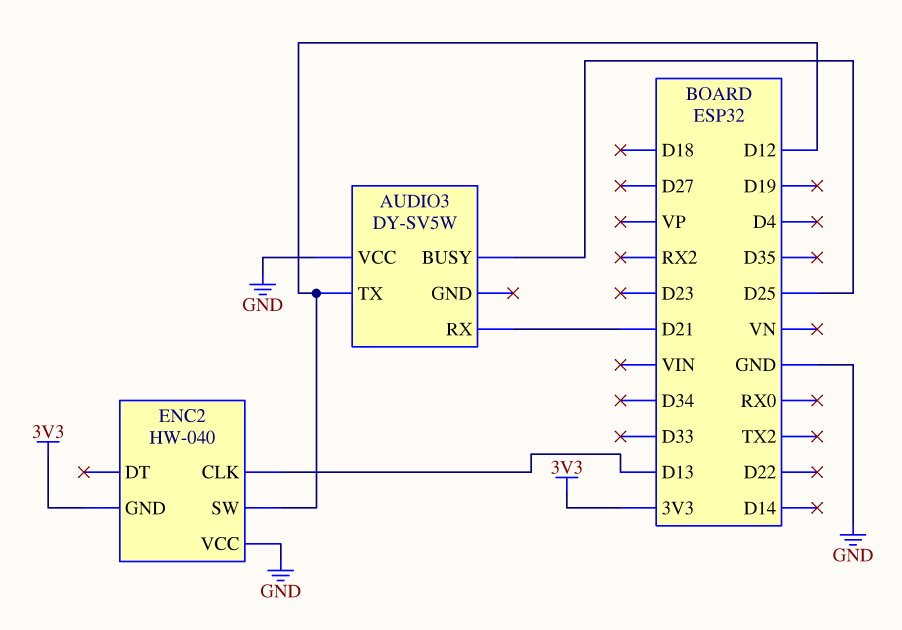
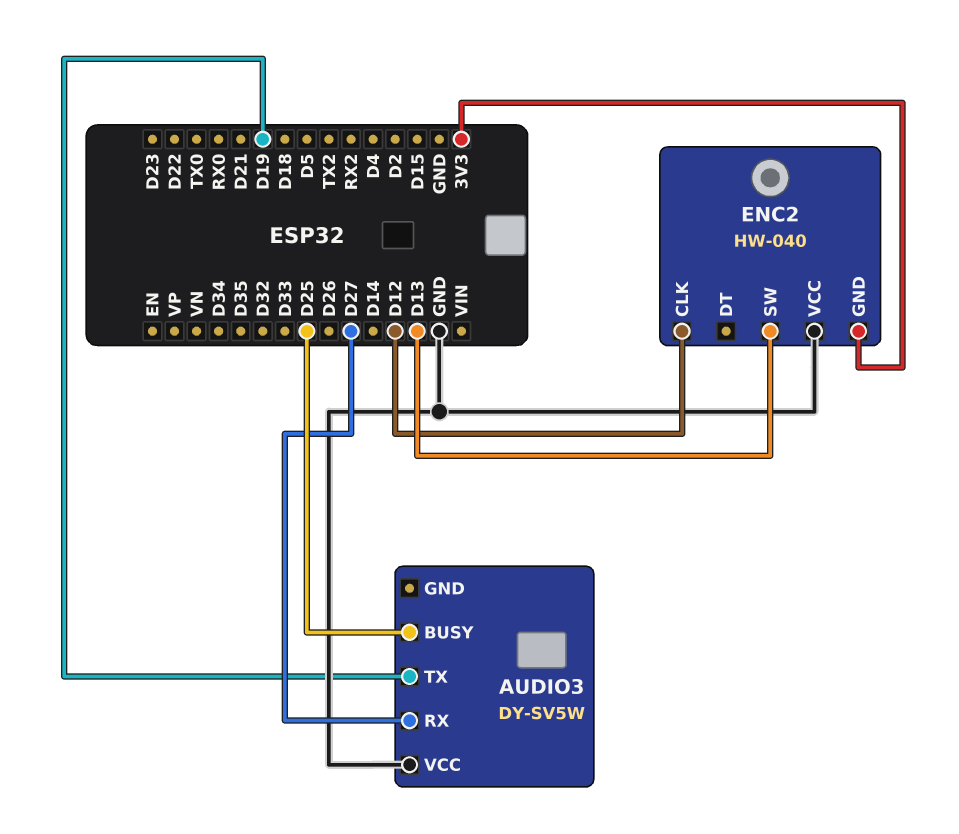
AUDIO3 pin RX: D21 -> D27
AUDIO3 pin TX: D12 -> D19
ENC2 pin CLK: D13 -> D12
ENC2 pin SW: D12 -> D13

